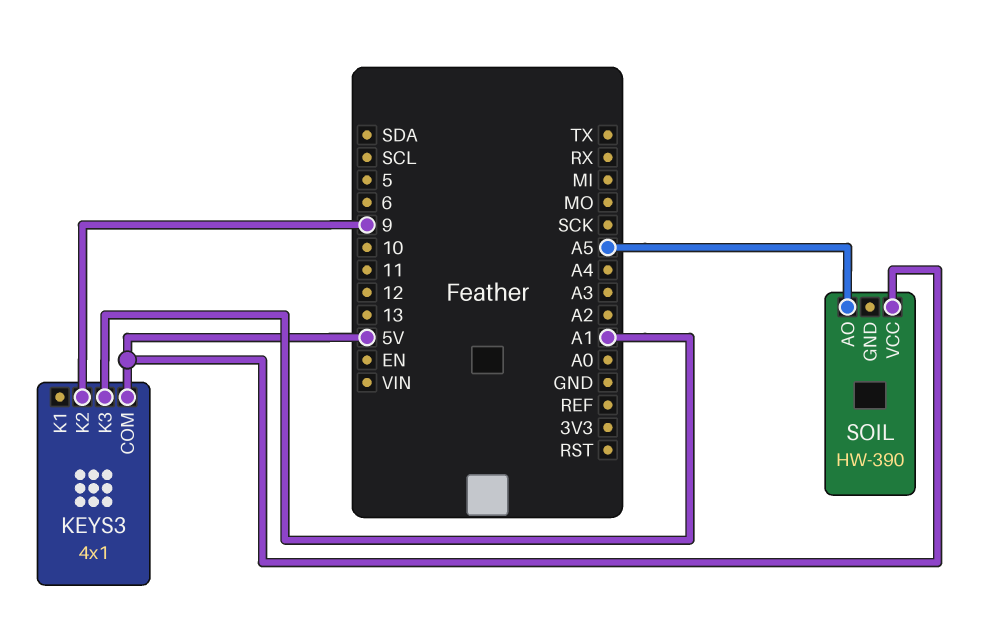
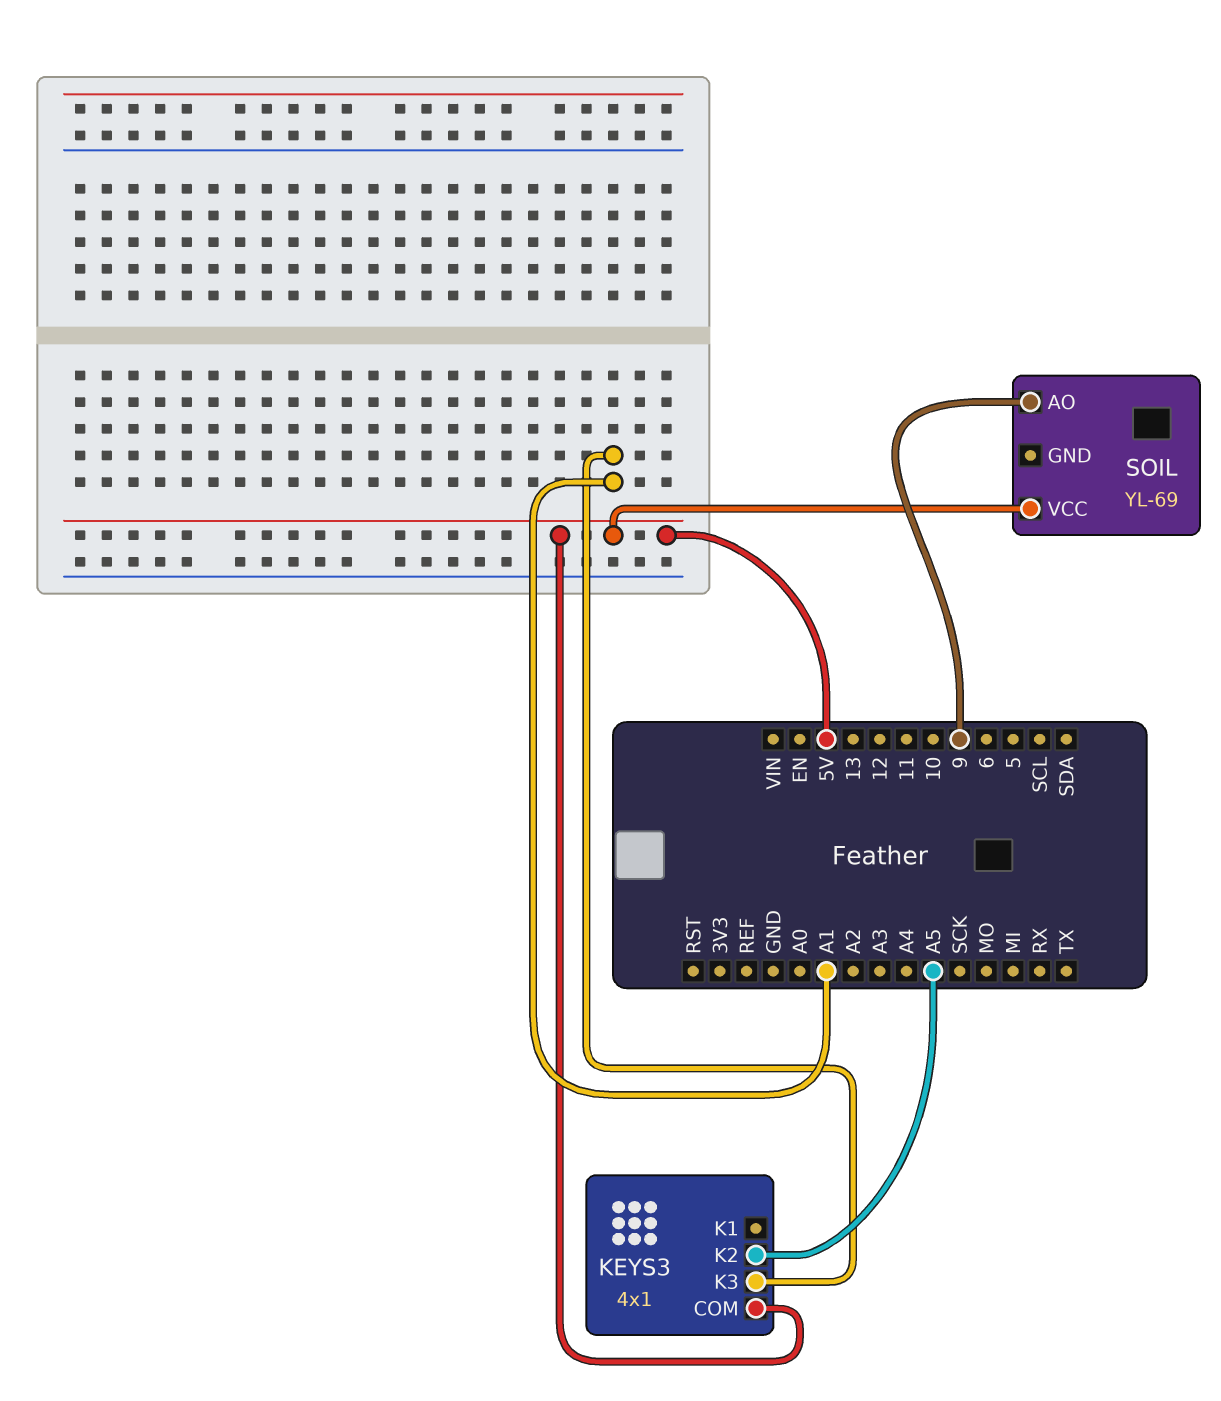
KEYS3 pin K2: 9 -> A5
SOIL: HW-390 -> YL-69
SOIL pin AO: A5 -> 9

